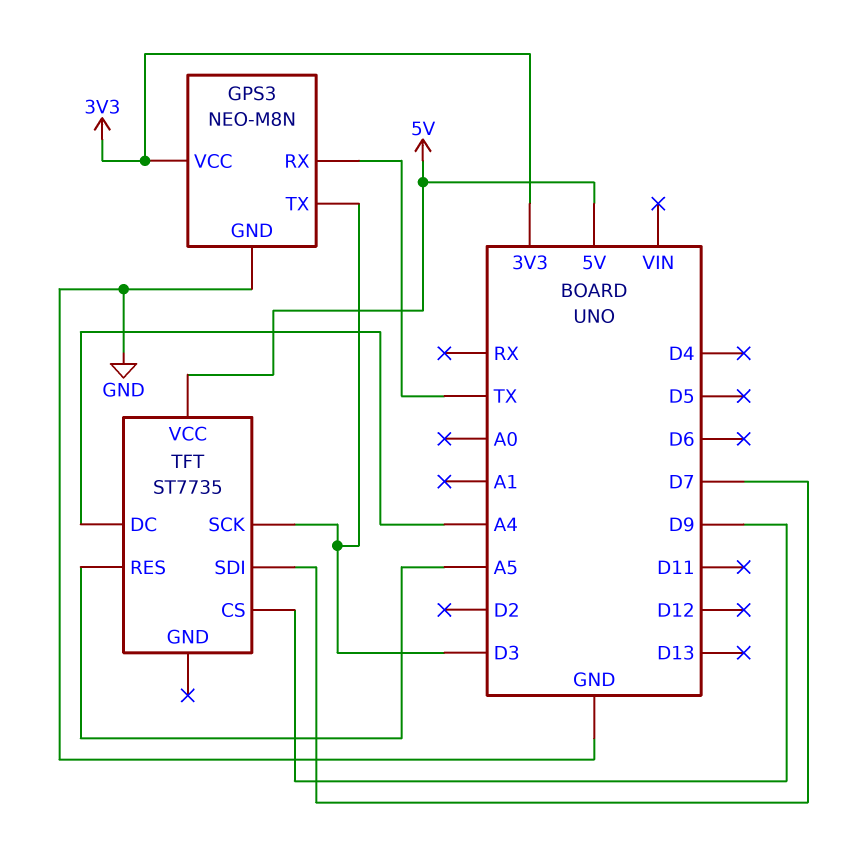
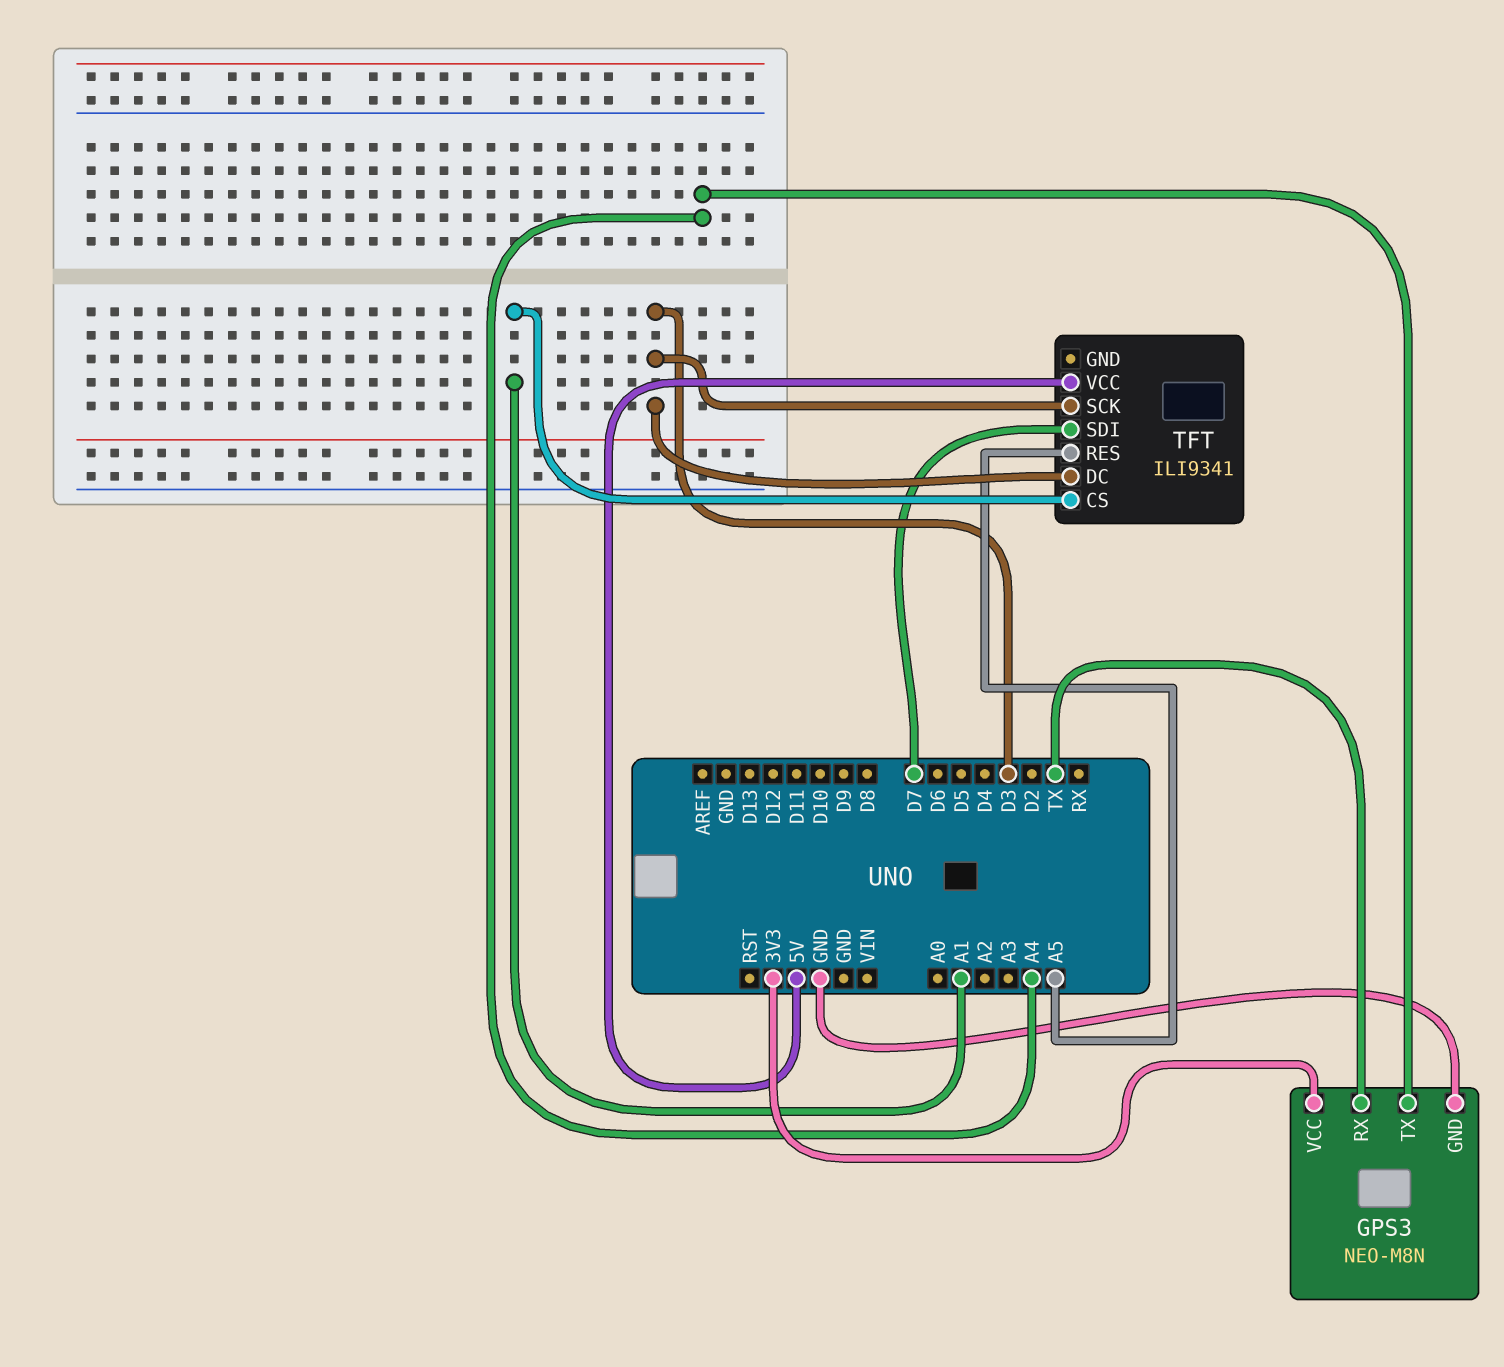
GPS3 pin TX: D3 -> A4
TFT: ST7735 -> ILI9341
TFT pin CS: D9 -> A1
TFT pin DC: A4 -> D3

